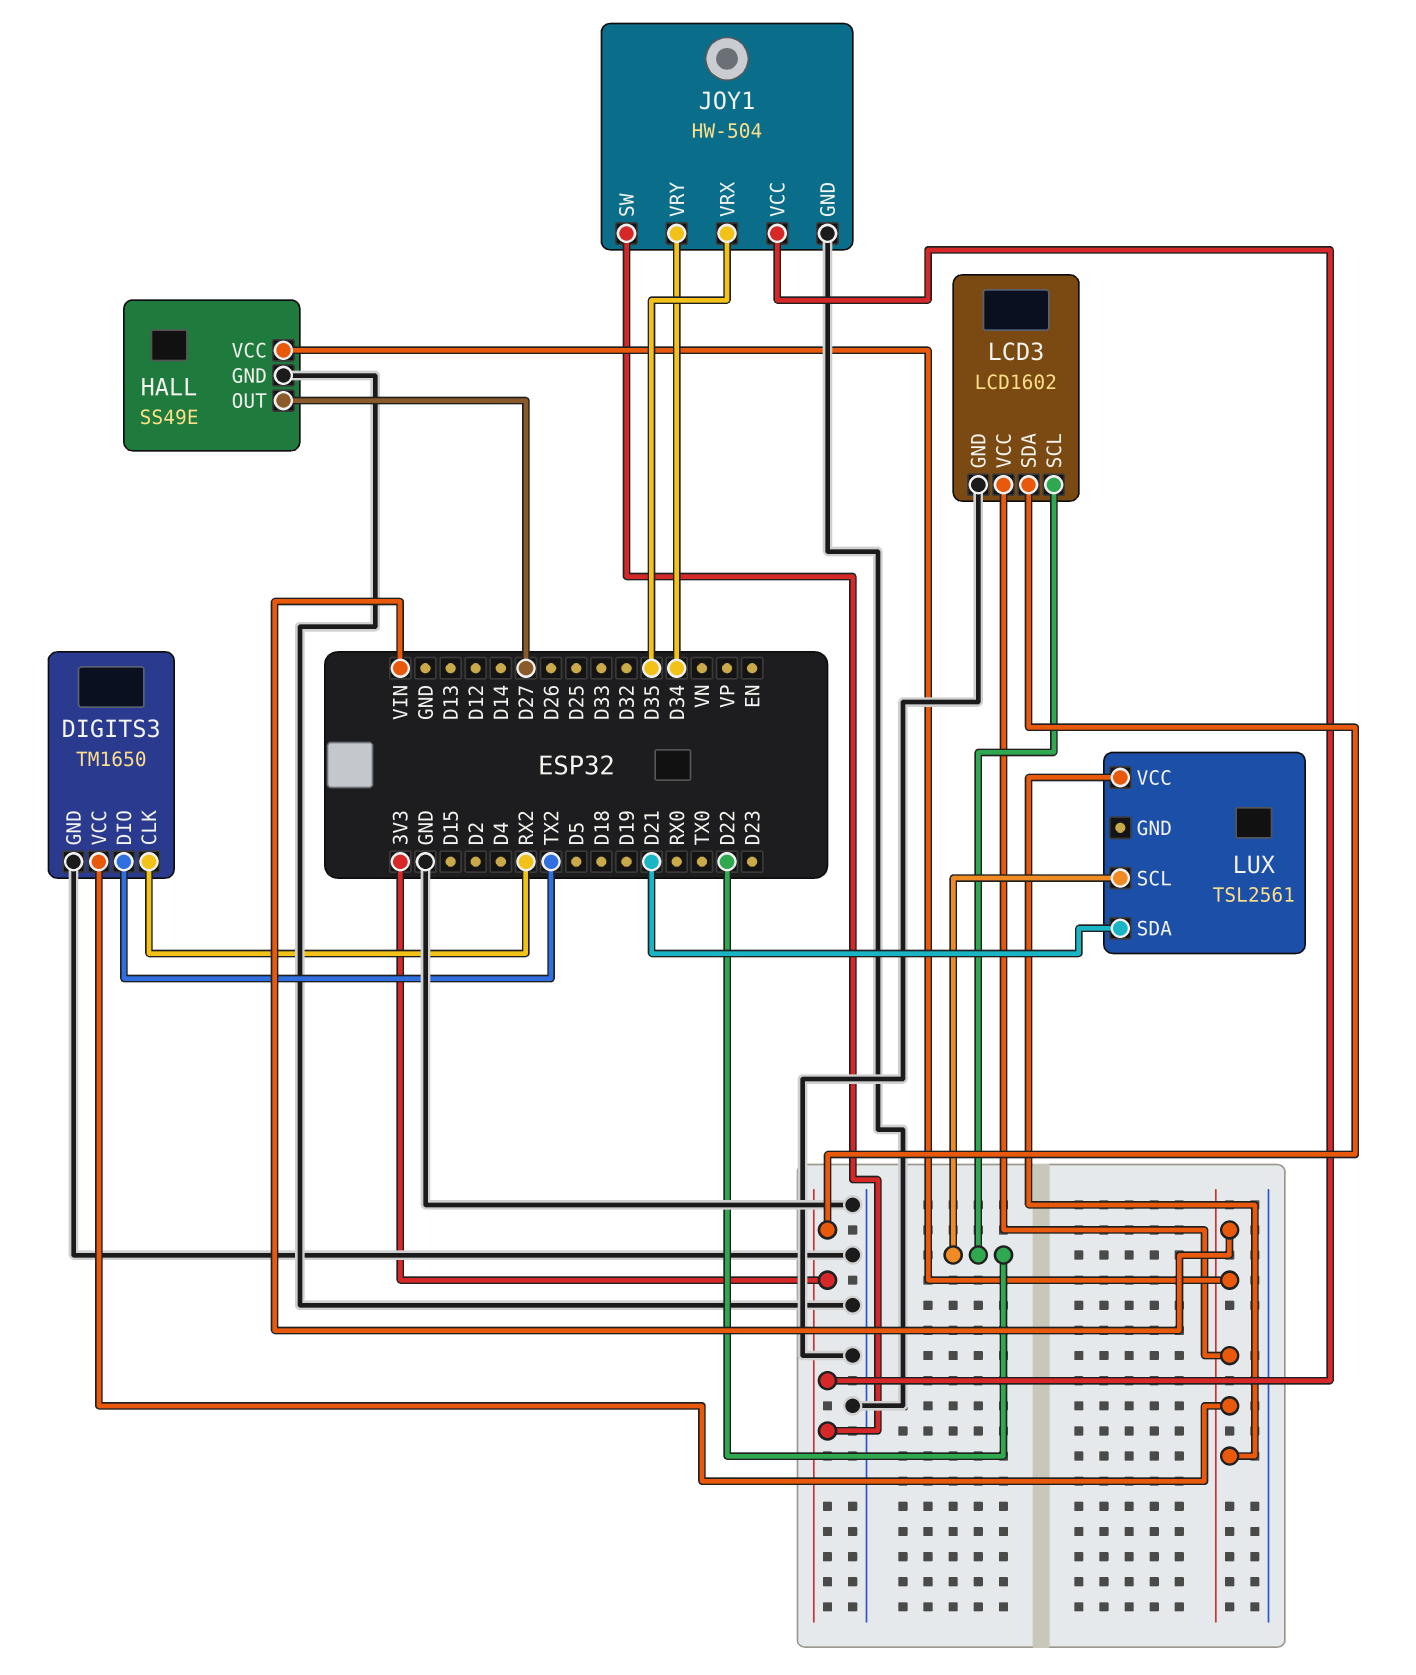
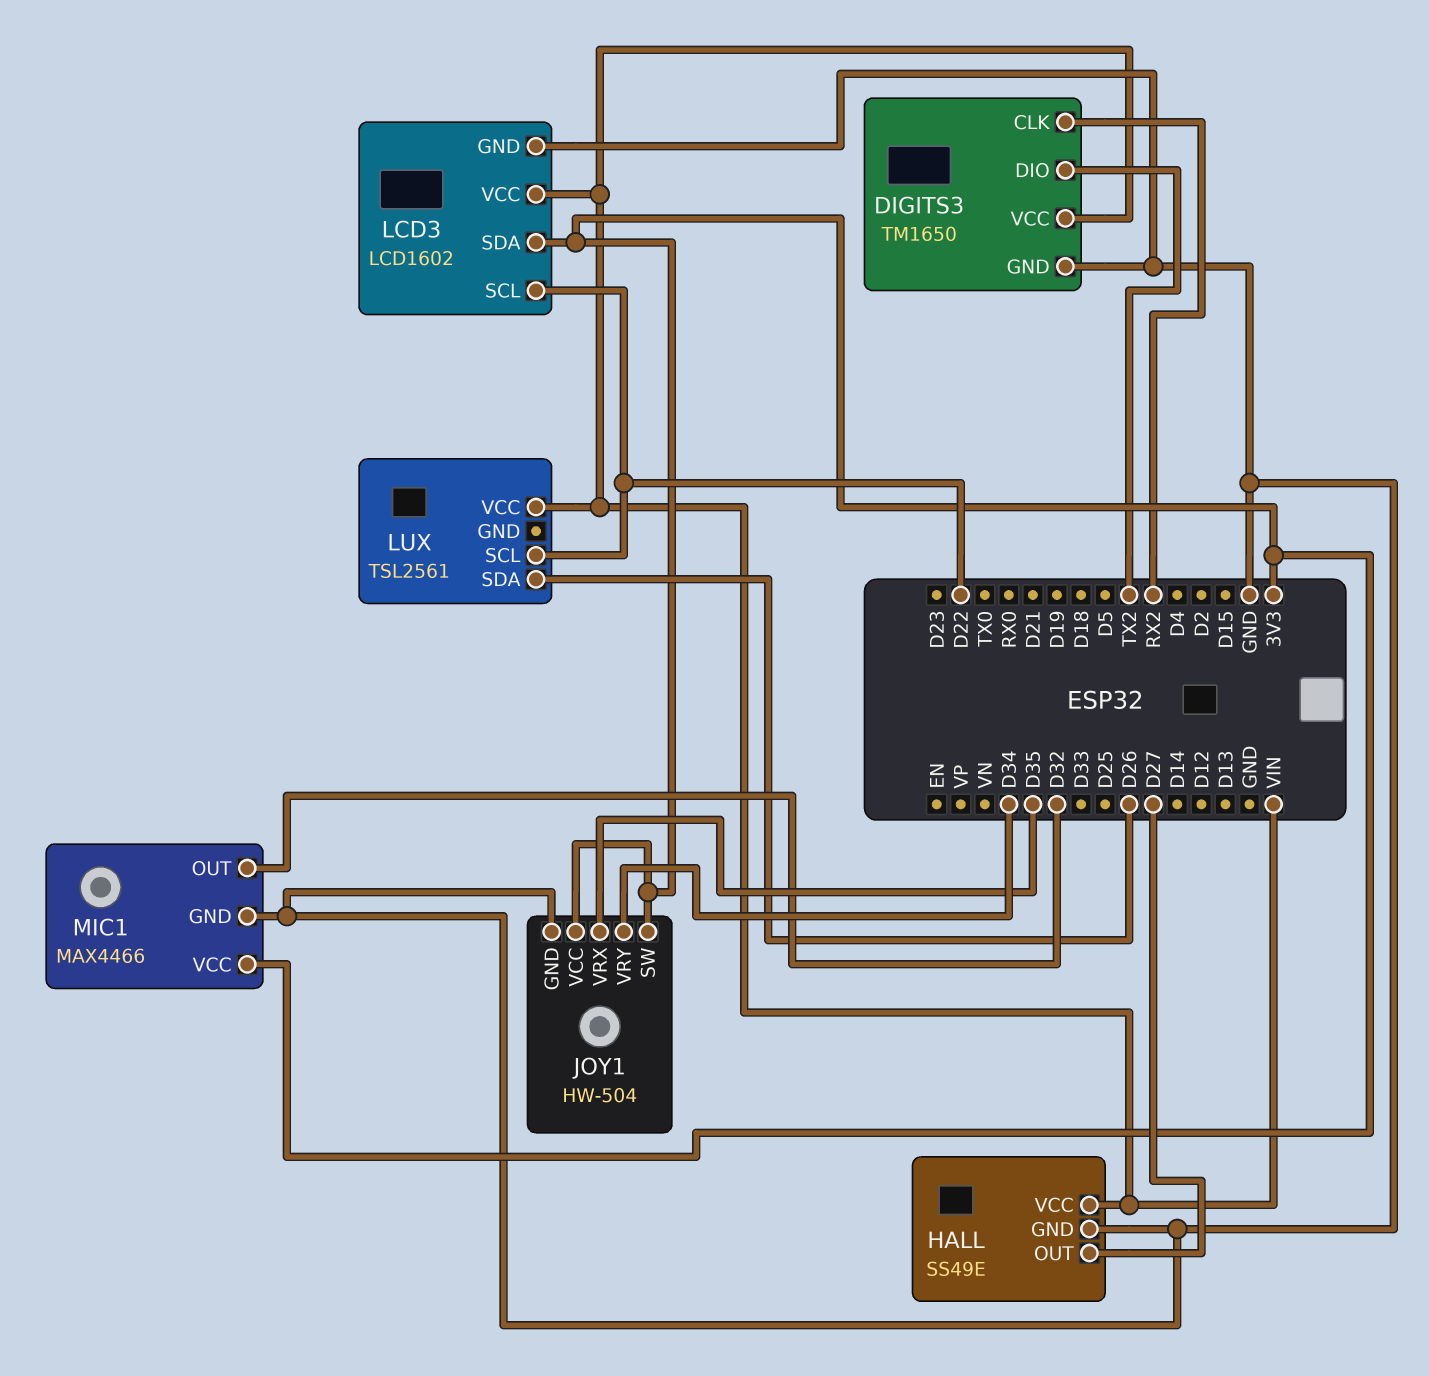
LUX pin SDA: D21 -> D26
MIC1: none -> MAX4466
MIC1 pin GND: none -> GND
MIC1 pin OUT: none -> D32
MIC1 pin VCC: none -> 3V3

